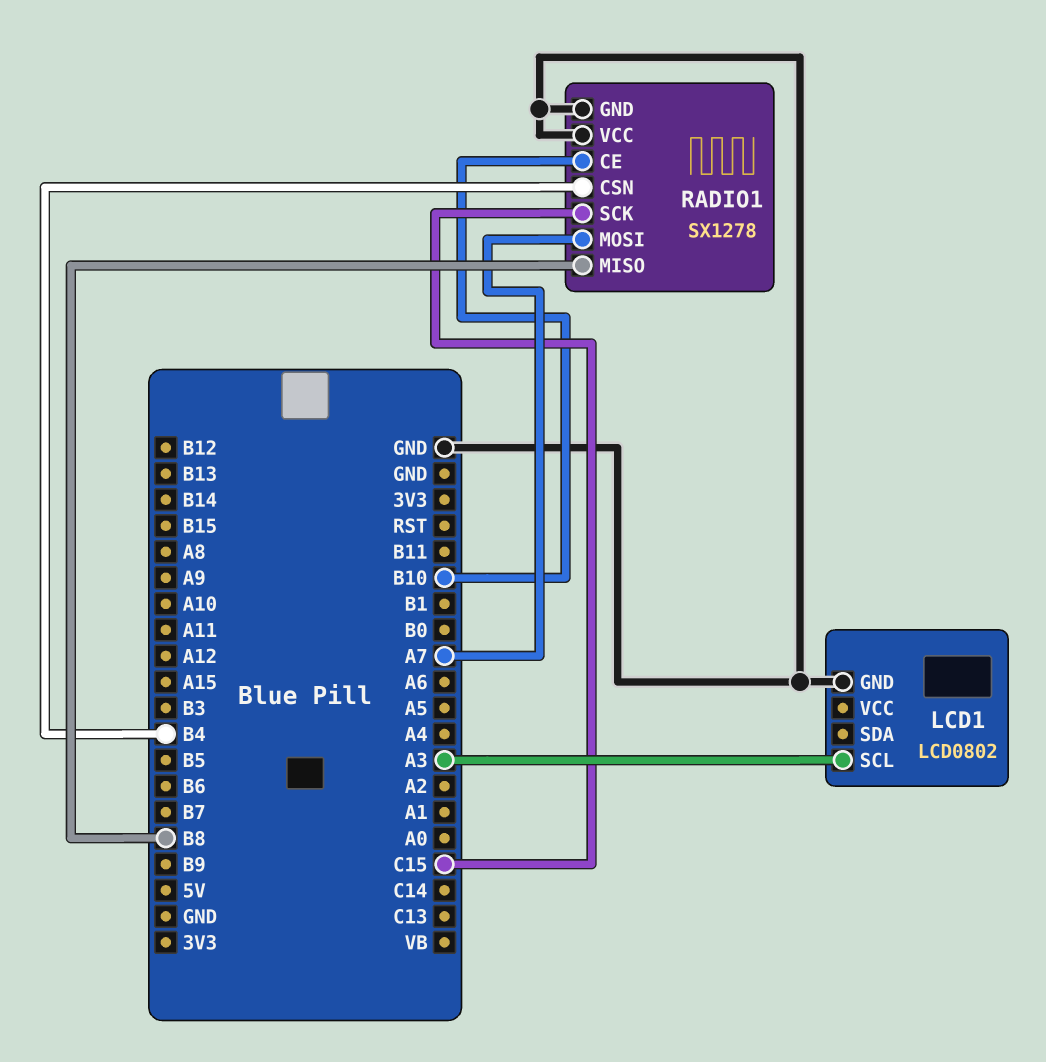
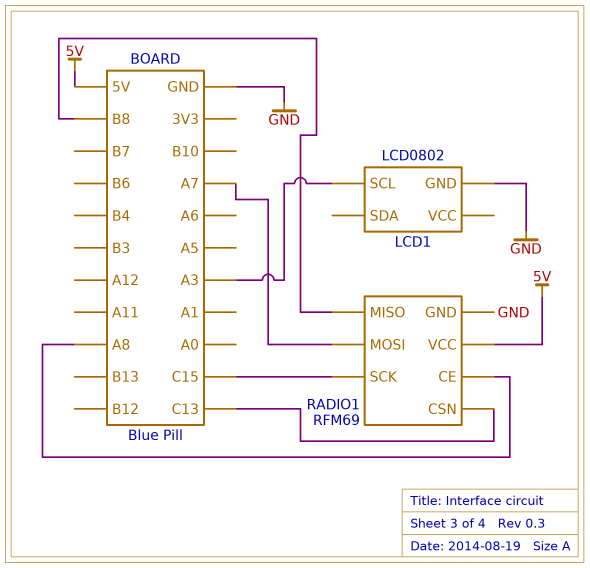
RADIO1: SX1278 -> RFM69
RADIO1 pin CE: B10 -> A8
RADIO1 pin CSN: B4 -> C13
RADIO1 pin VCC: GND -> 5V

